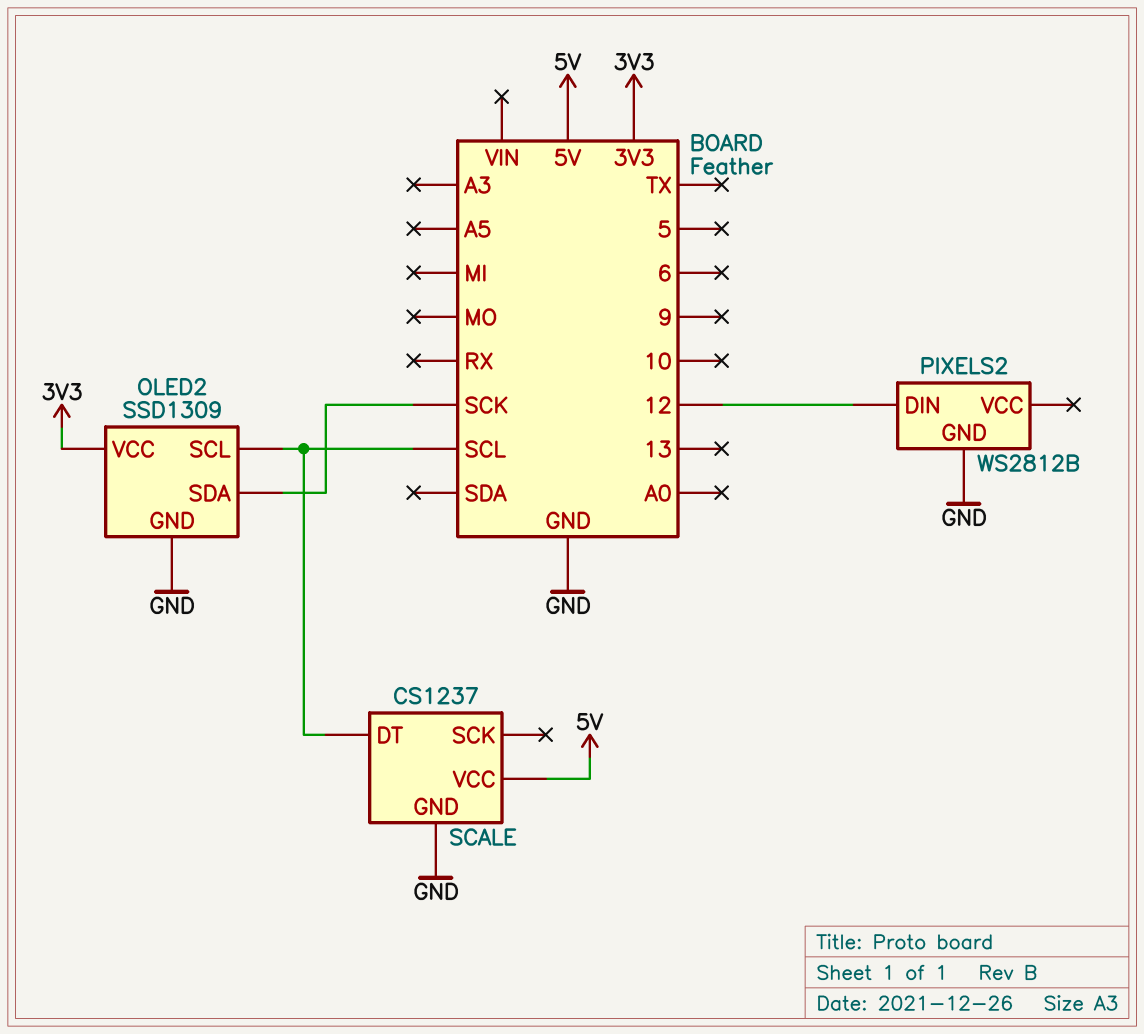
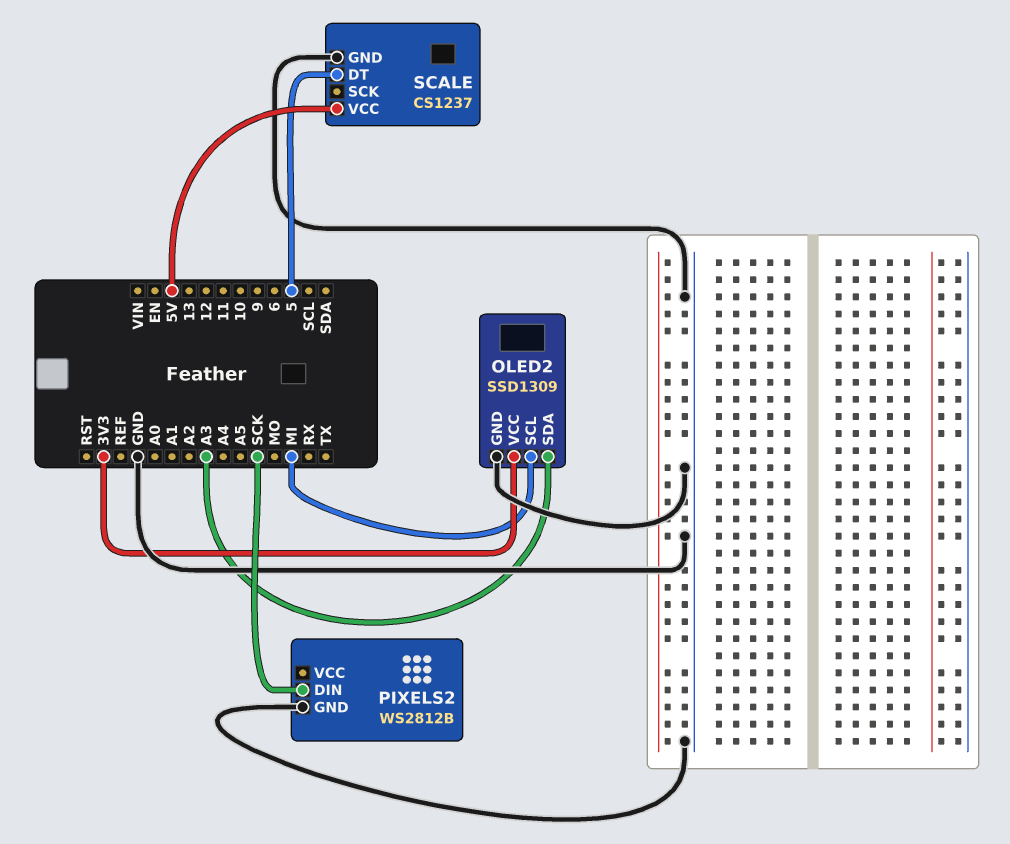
OLED2 pin SCL: SCL -> MI
OLED2 pin SDA: SCK -> A3
PIXELS2 pin DIN: 12 -> SCK
SCALE pin DT: SCL -> 5

